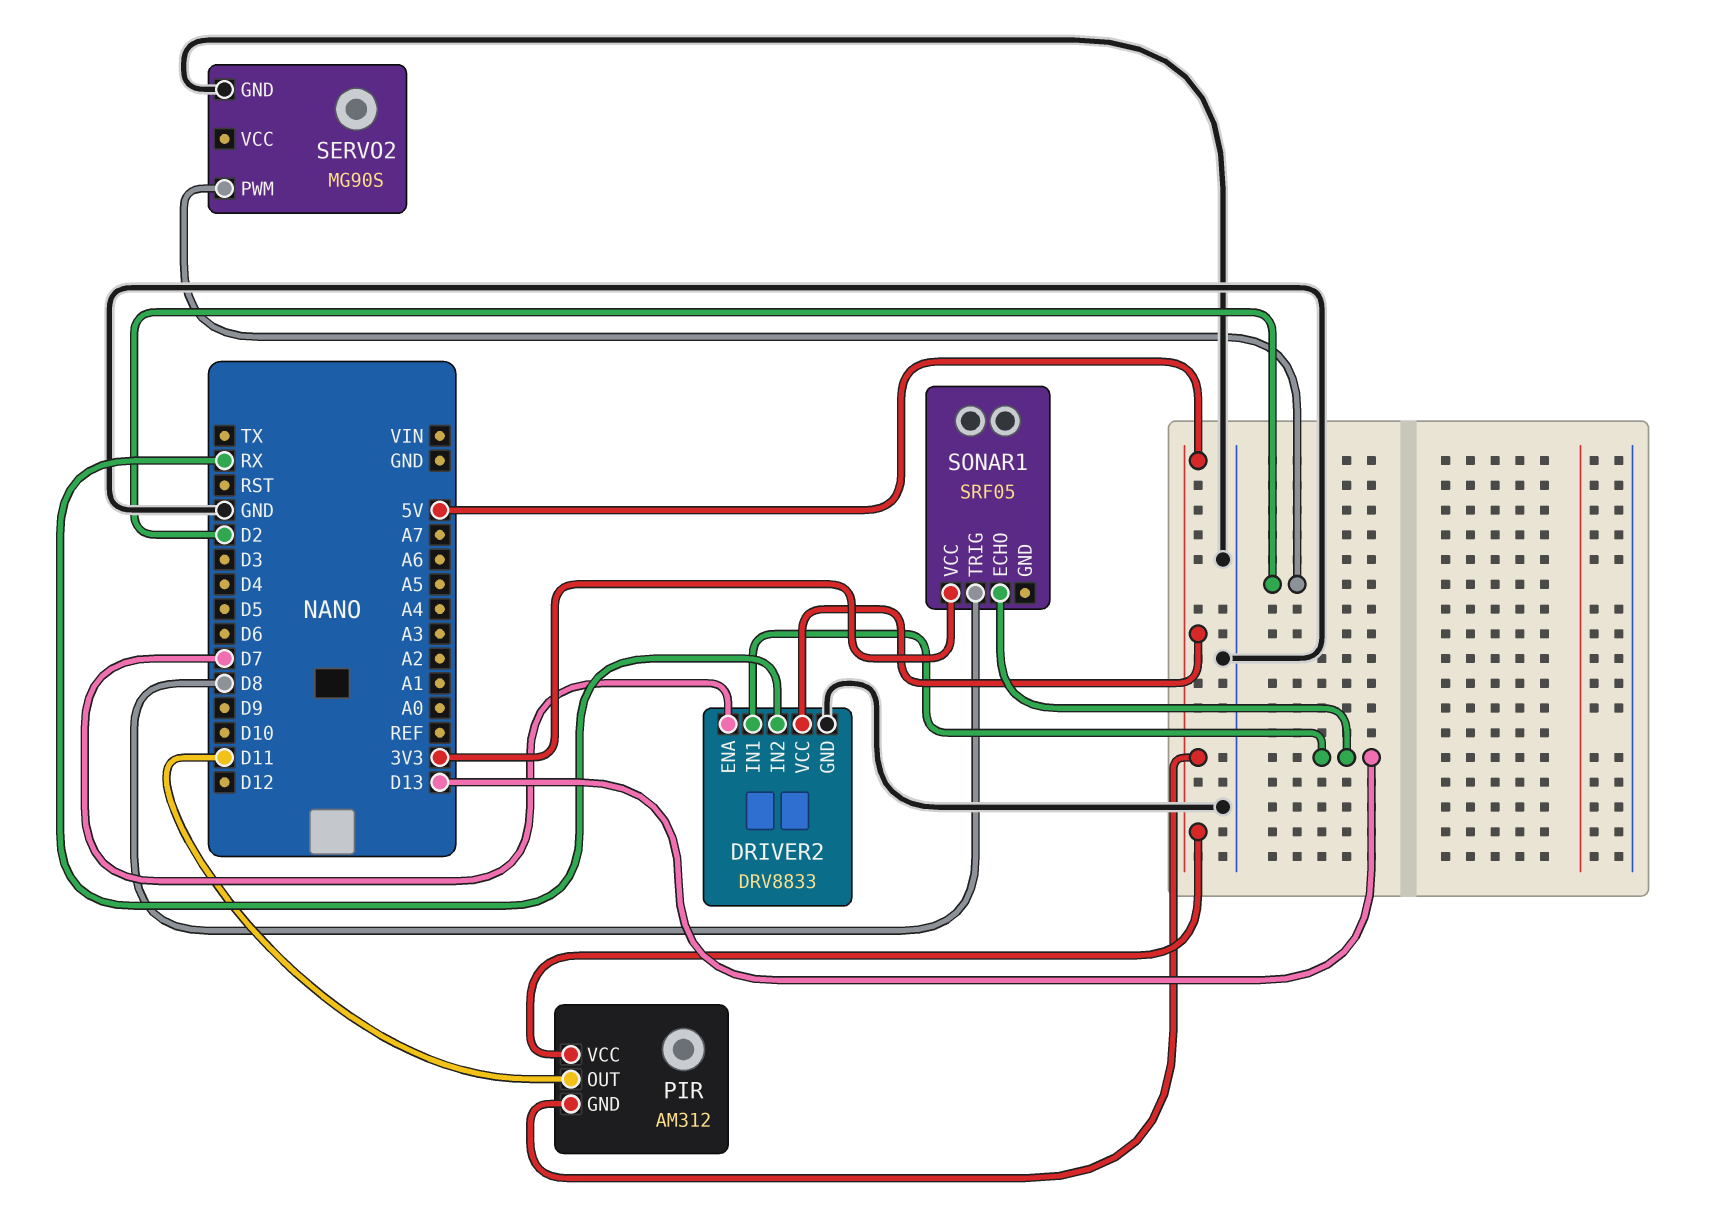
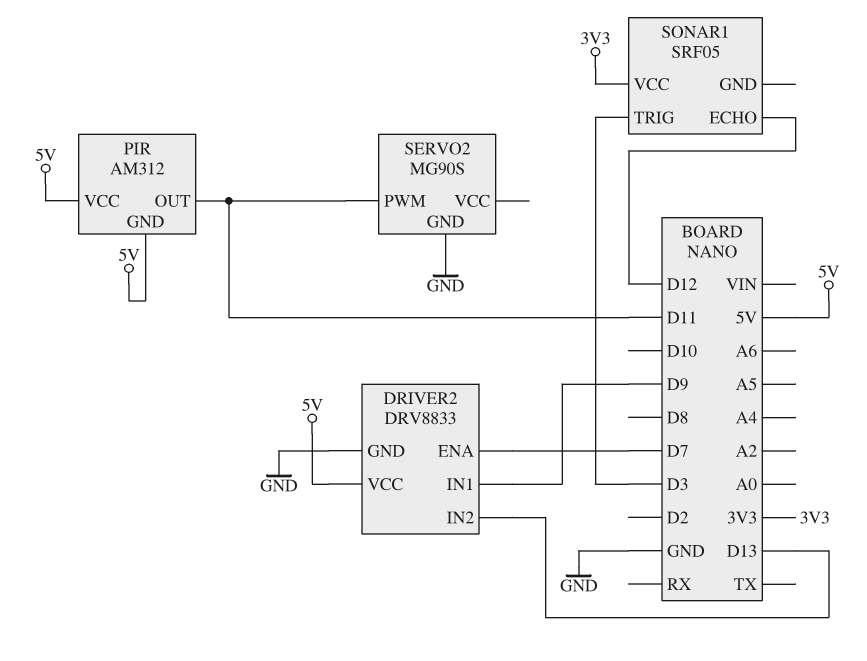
DRIVER2 pin IN1: D13 -> D9
DRIVER2 pin IN2: RX -> D13
SERVO2 pin PWM: D2 -> D11
SONAR1 pin ECHO: D13 -> D12
SONAR1 pin TRIG: D8 -> D3

